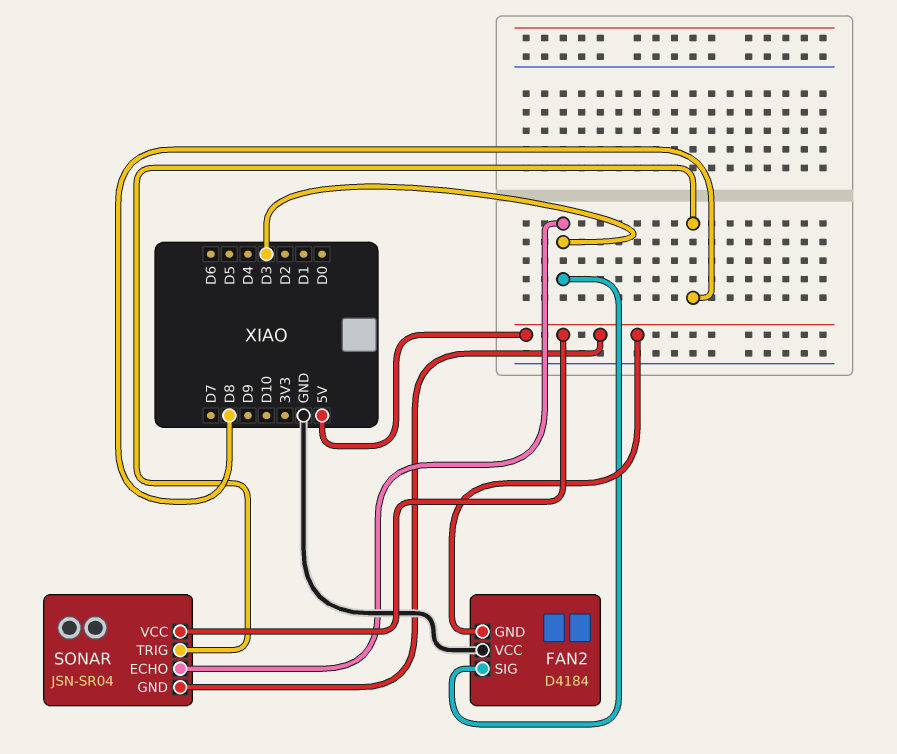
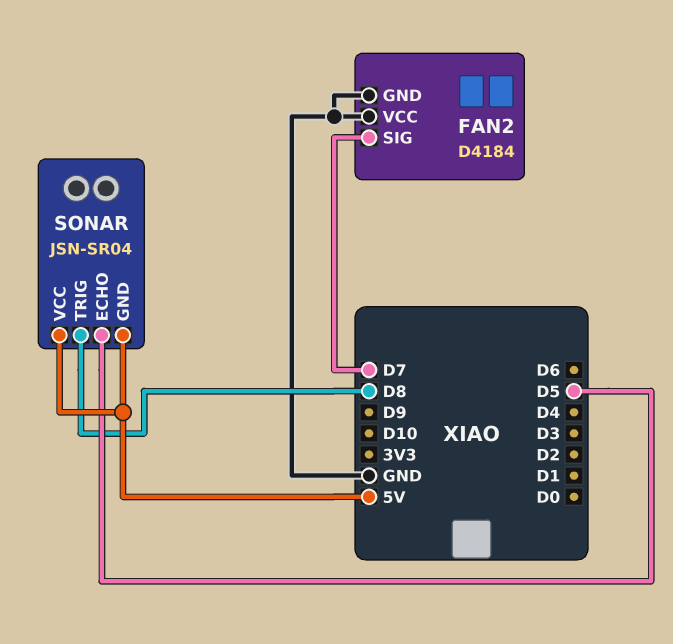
FAN2 pin GND: 5V -> GND
FAN2 pin SIG: D3 -> D7
SONAR pin ECHO: D3 -> D5

